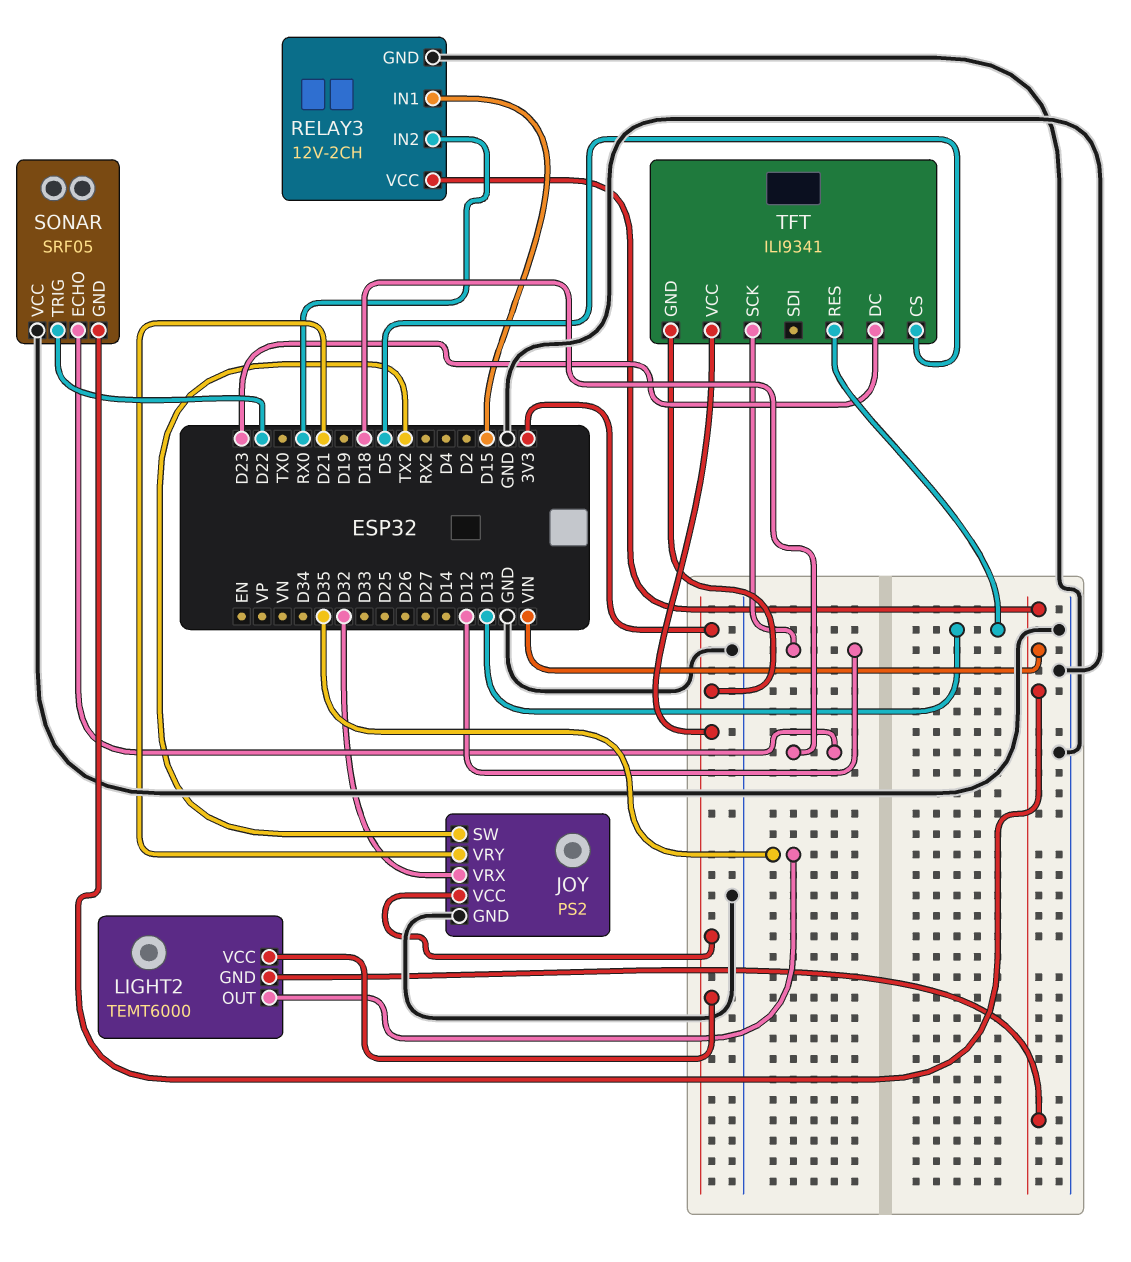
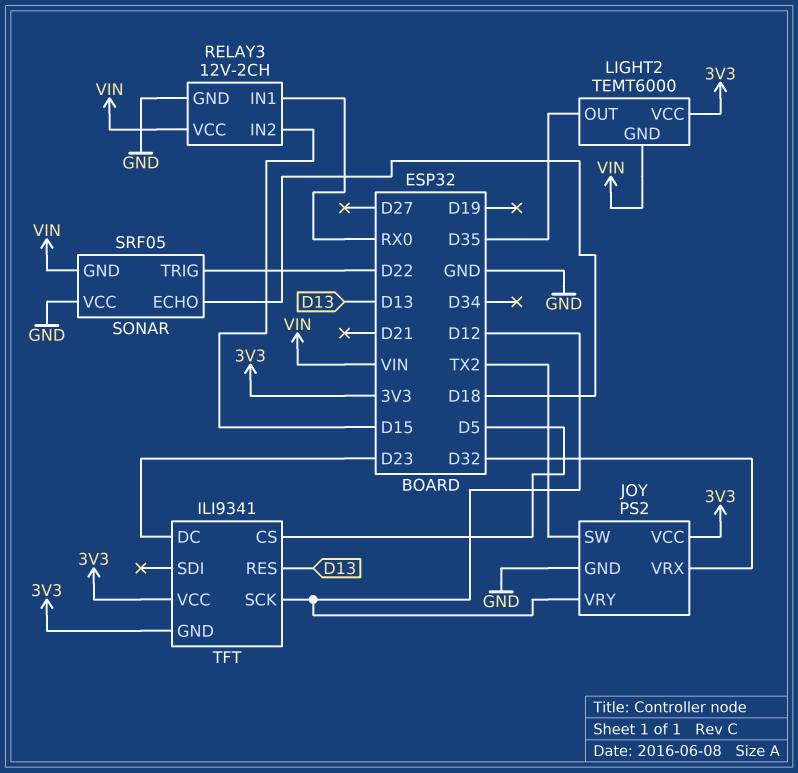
JOY pin VRY: D21 -> D12
RELAY3 pin IN1: D15 -> RX0
RELAY3 pin IN2: RX0 -> D15

